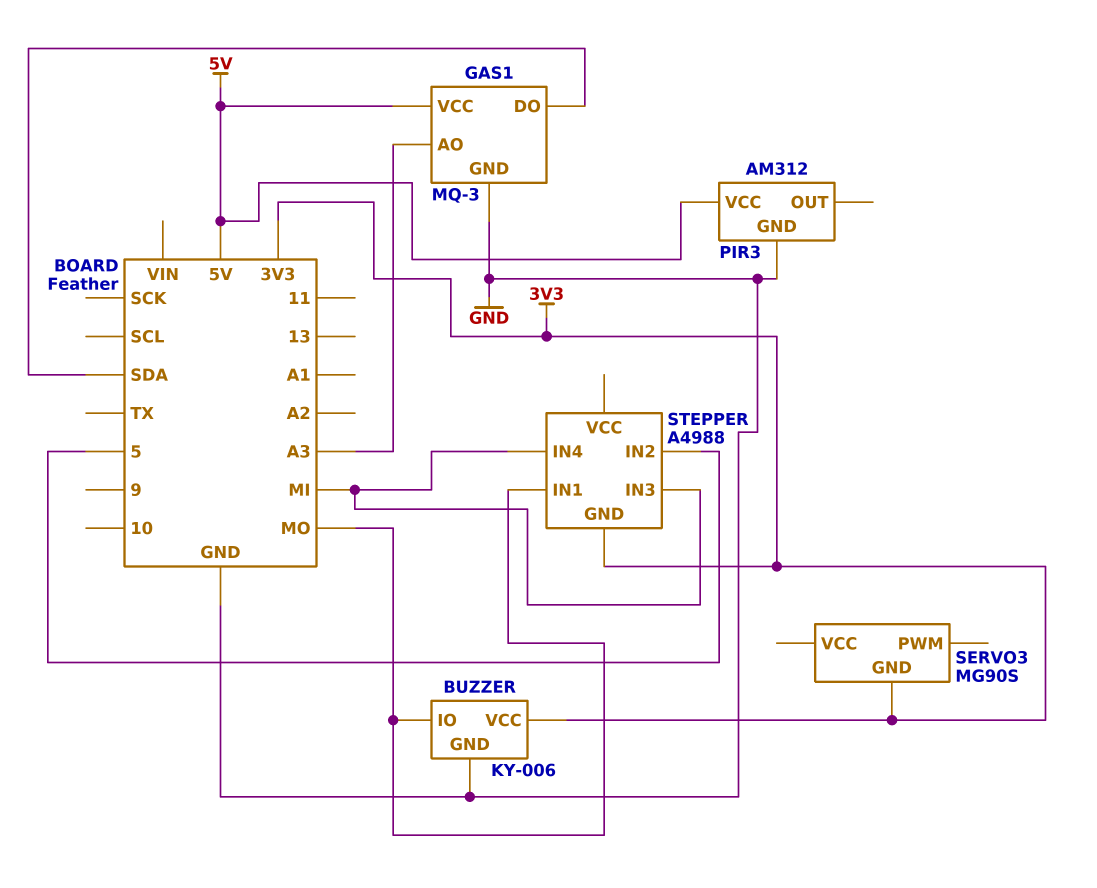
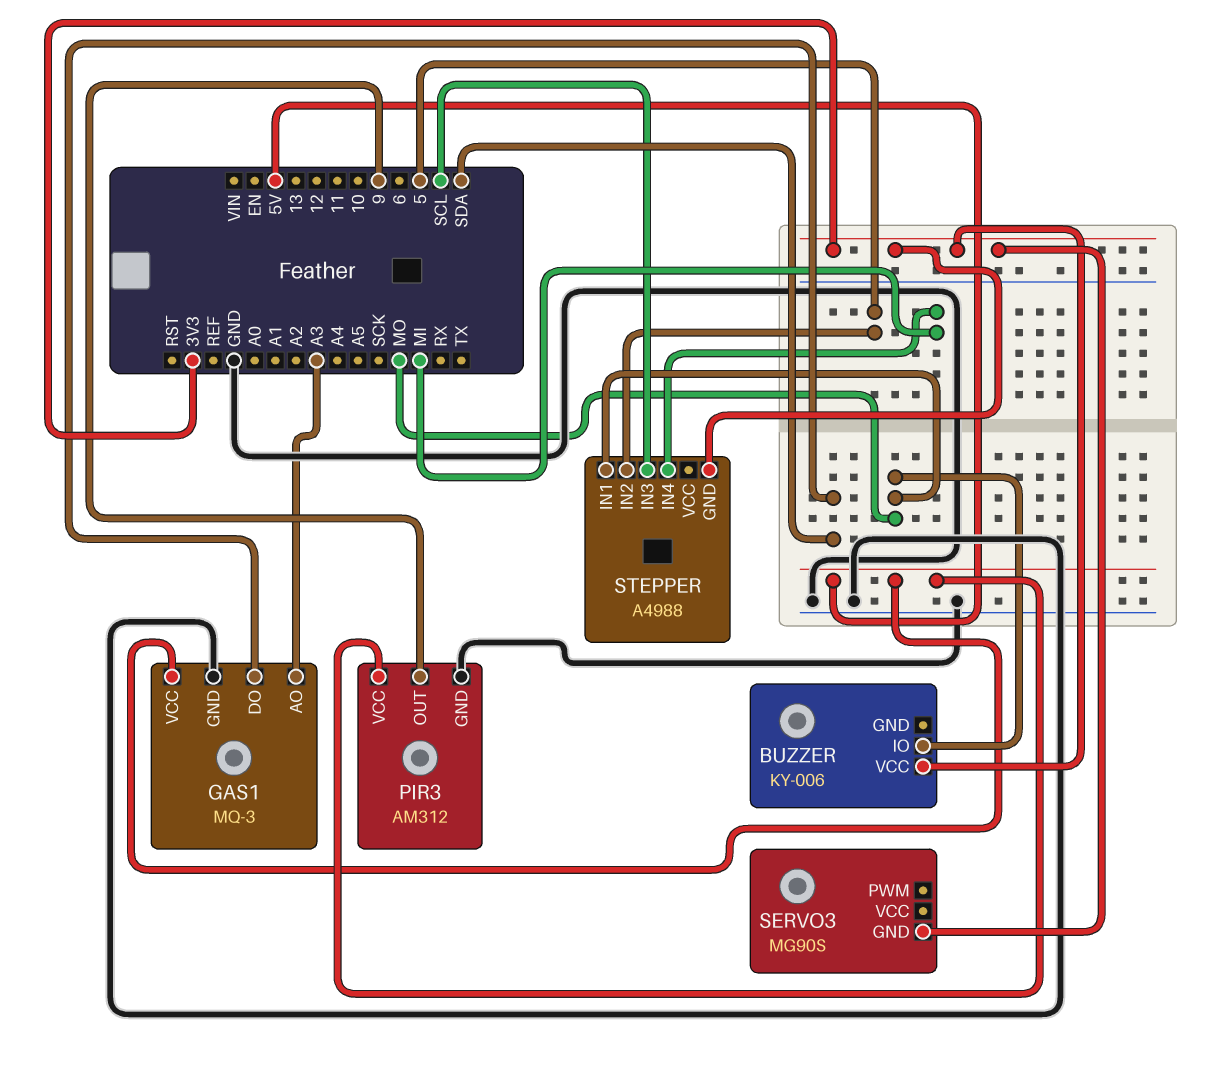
BUZZER pin GND: GND -> none
PIR3 pin OUT: none -> 9
STEPPER pin IN3: MI -> SCL

